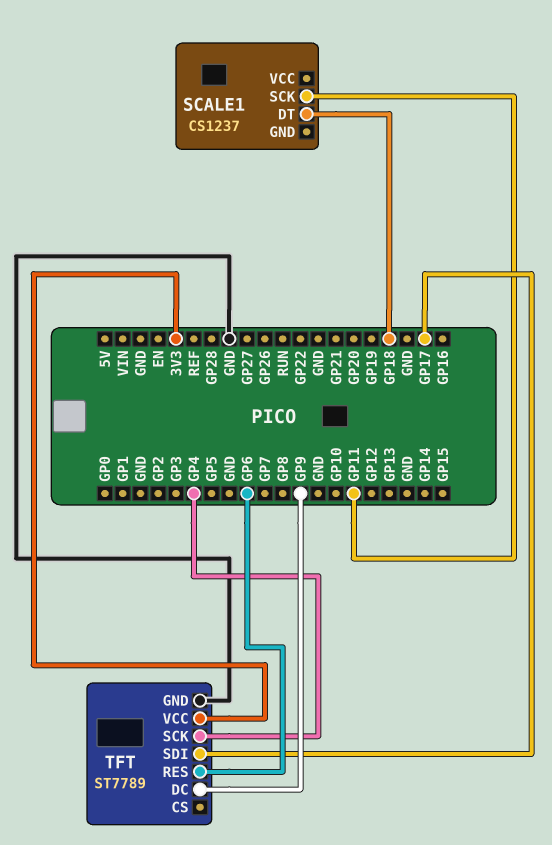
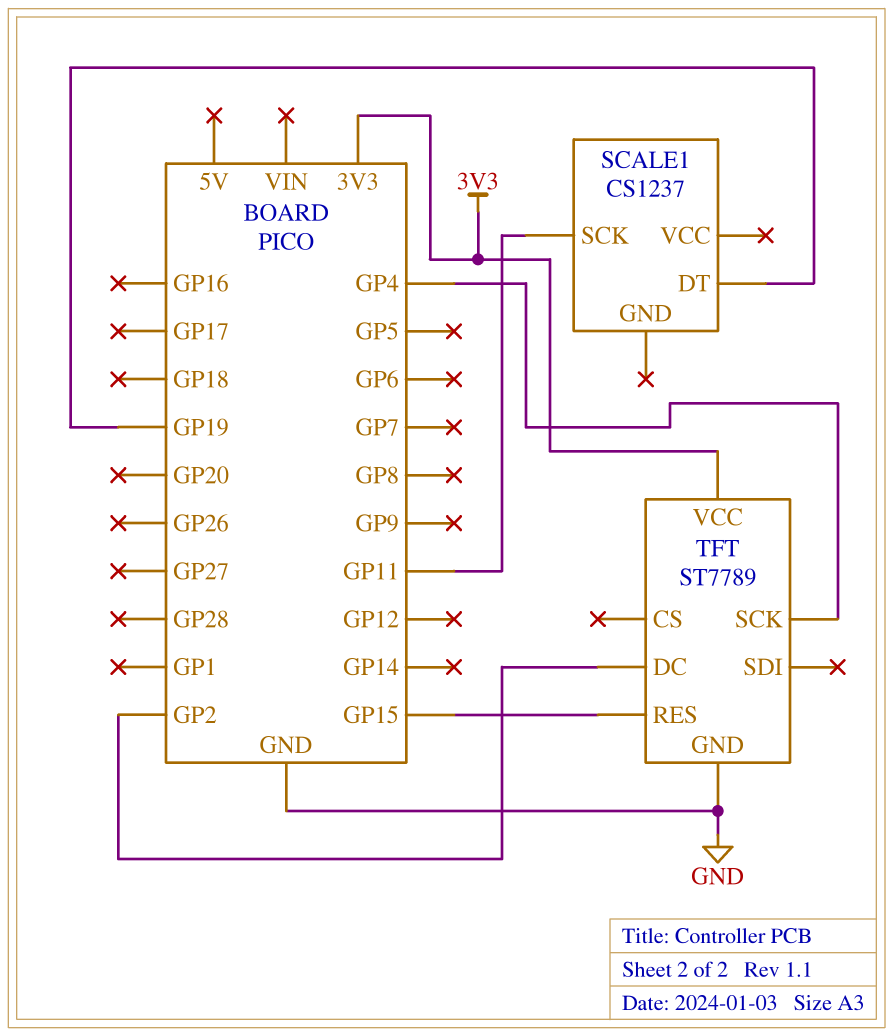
SCALE1 pin DT: GP18 -> GP19
TFT pin DC: GP9 -> GP2
TFT pin RES: GP6 -> GP15
TFT pin SDI: GP17 -> none

